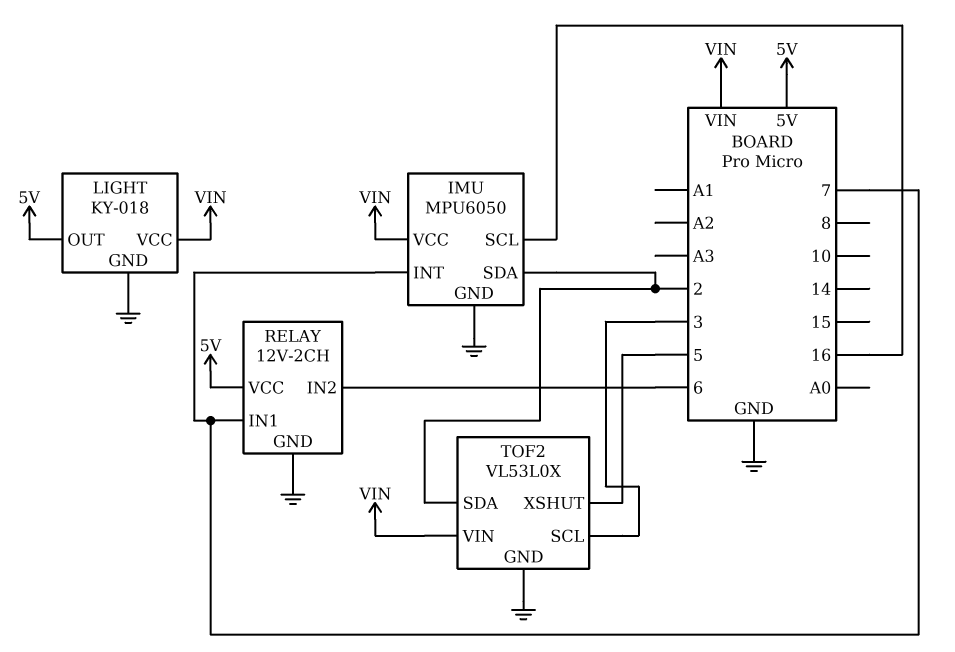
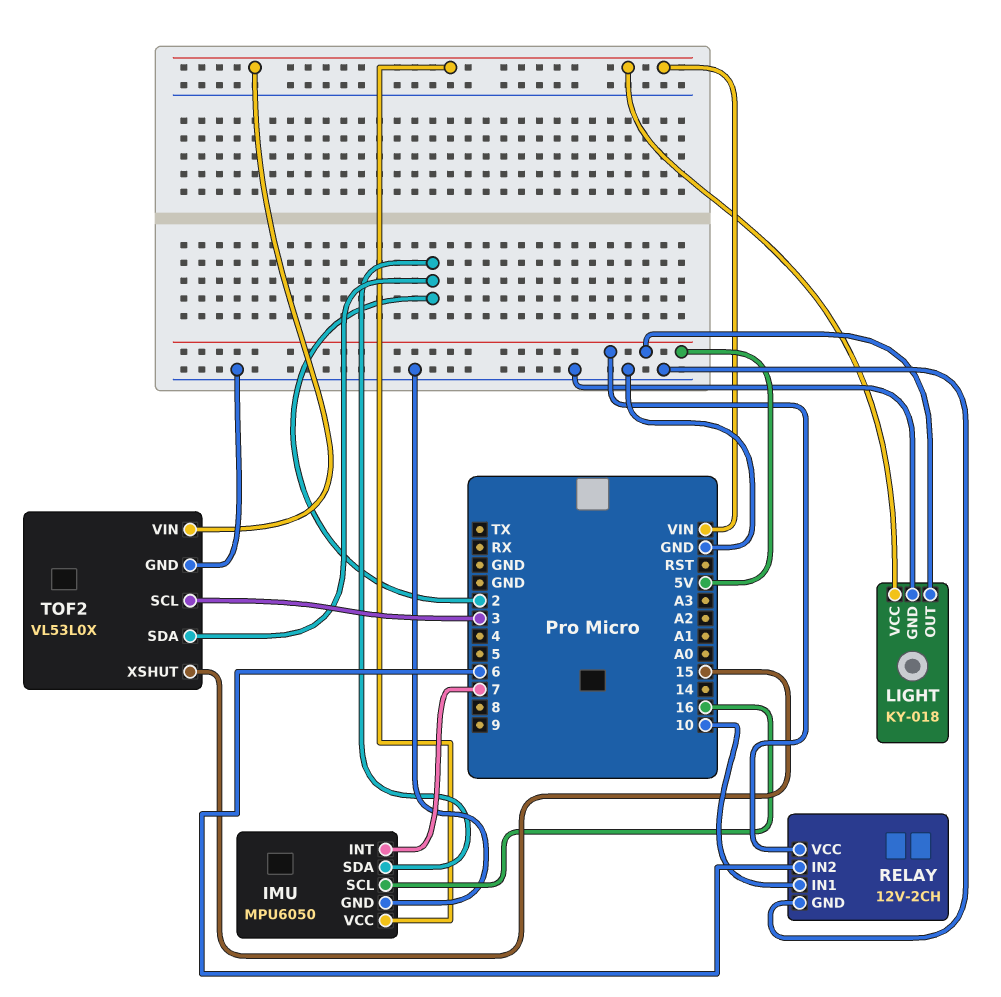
RELAY pin IN1: 7 -> 10
TOF2 pin XSHUT: 5 -> 15

